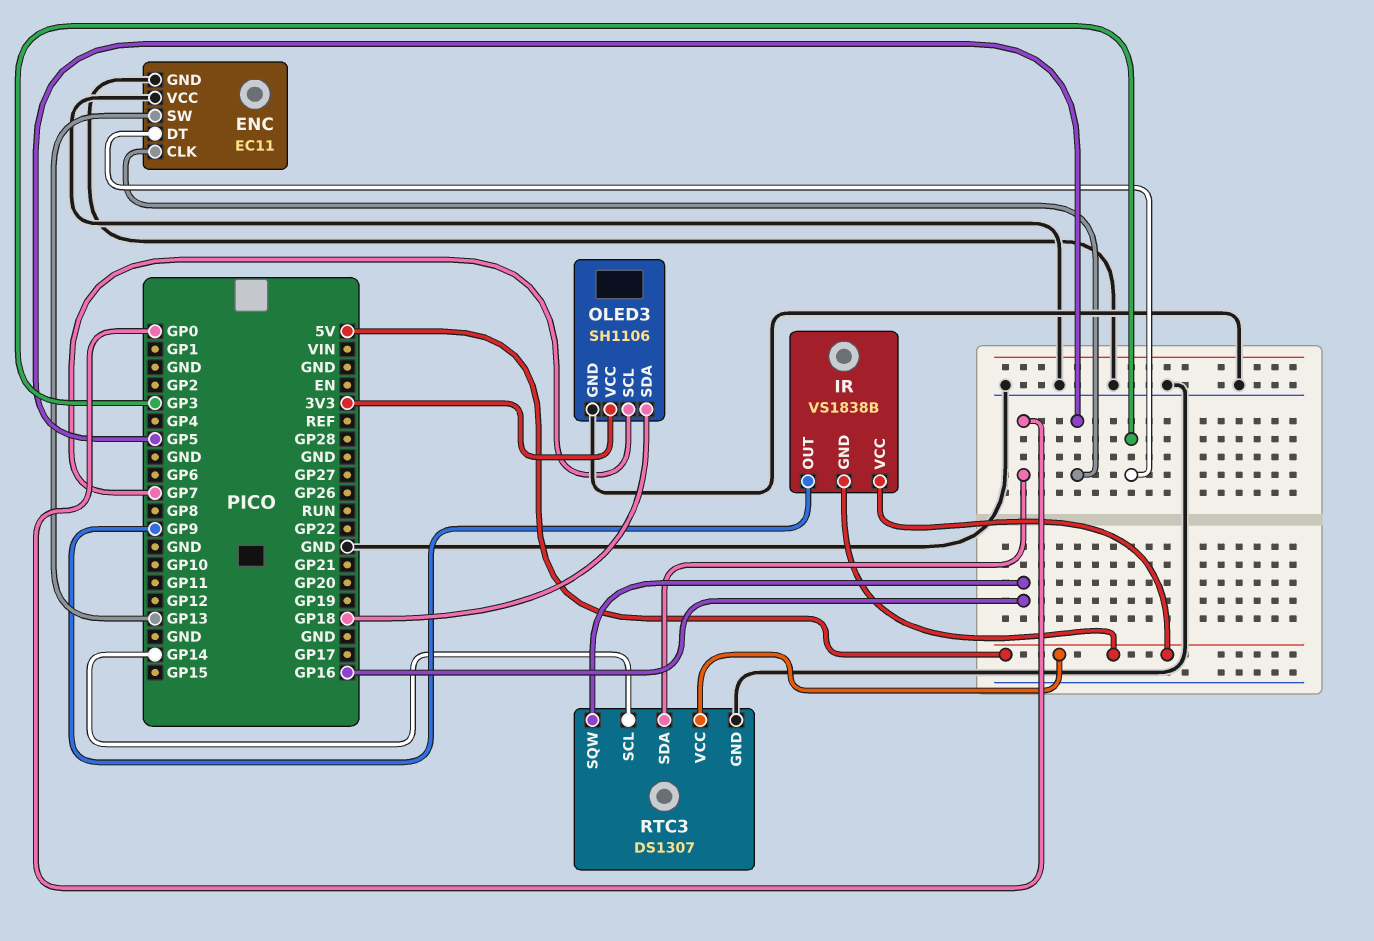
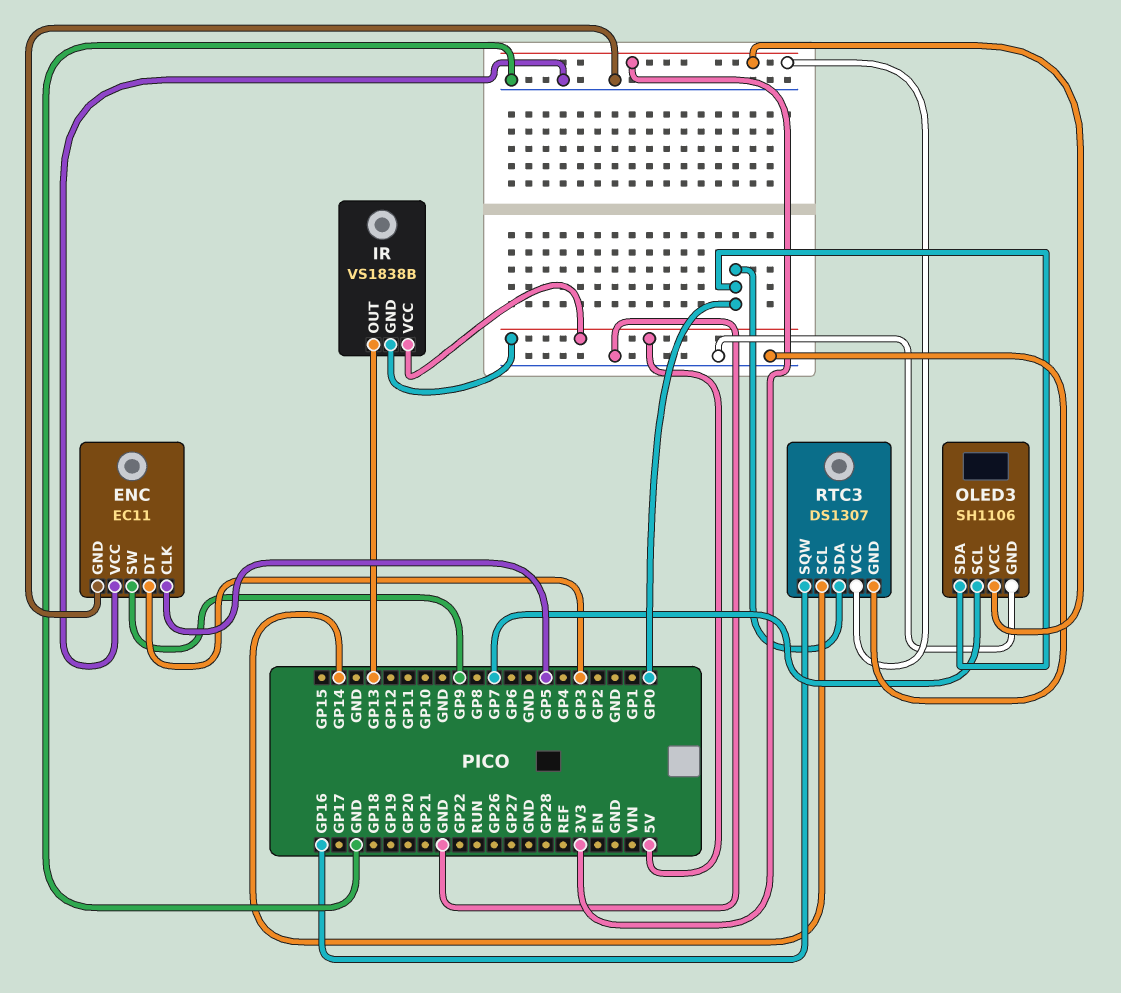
ENC pin SW: GP13 -> GP9
IR pin OUT: GP9 -> GP13
OLED3 pin SDA: GP18 -> GP0
RTC3 pin VCC: 5V -> 3V3

